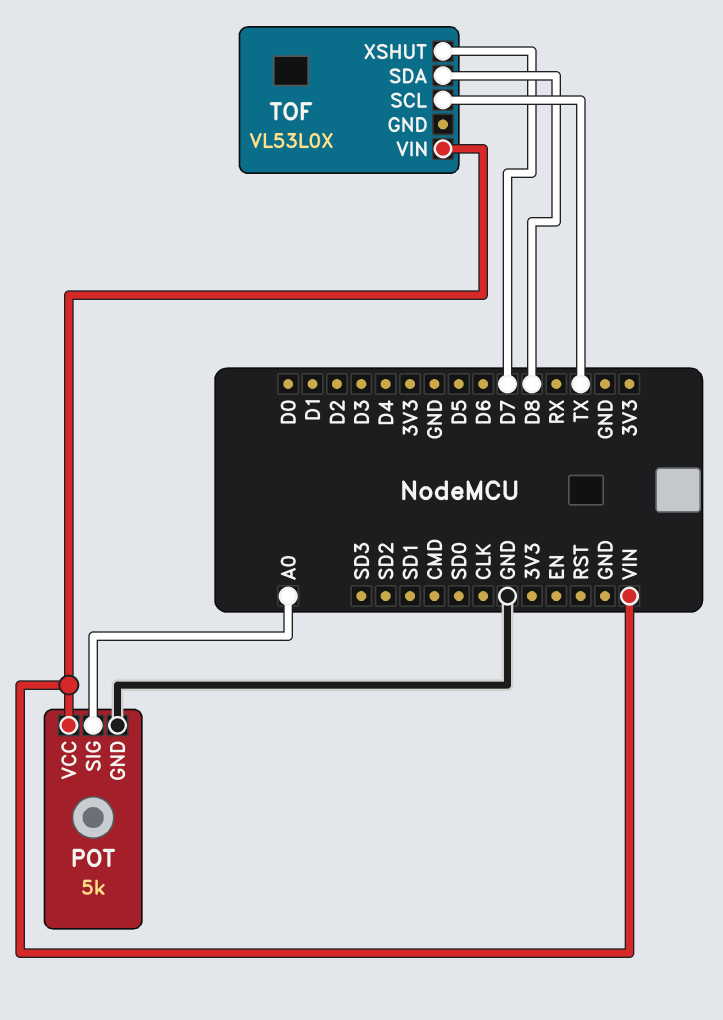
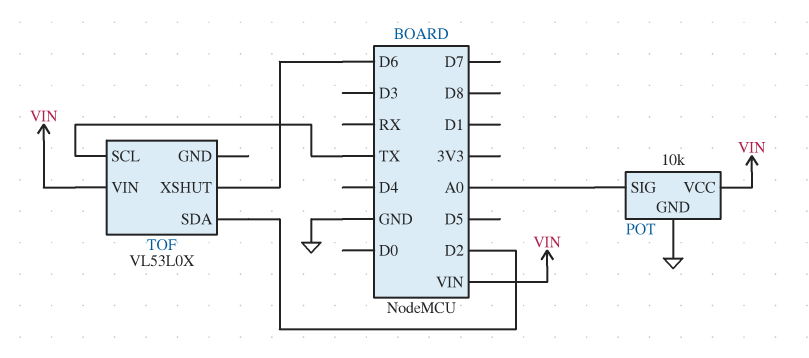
POT: 5k -> 10k
TOF pin SDA: D8 -> D2
TOF pin XSHUT: D7 -> D6

